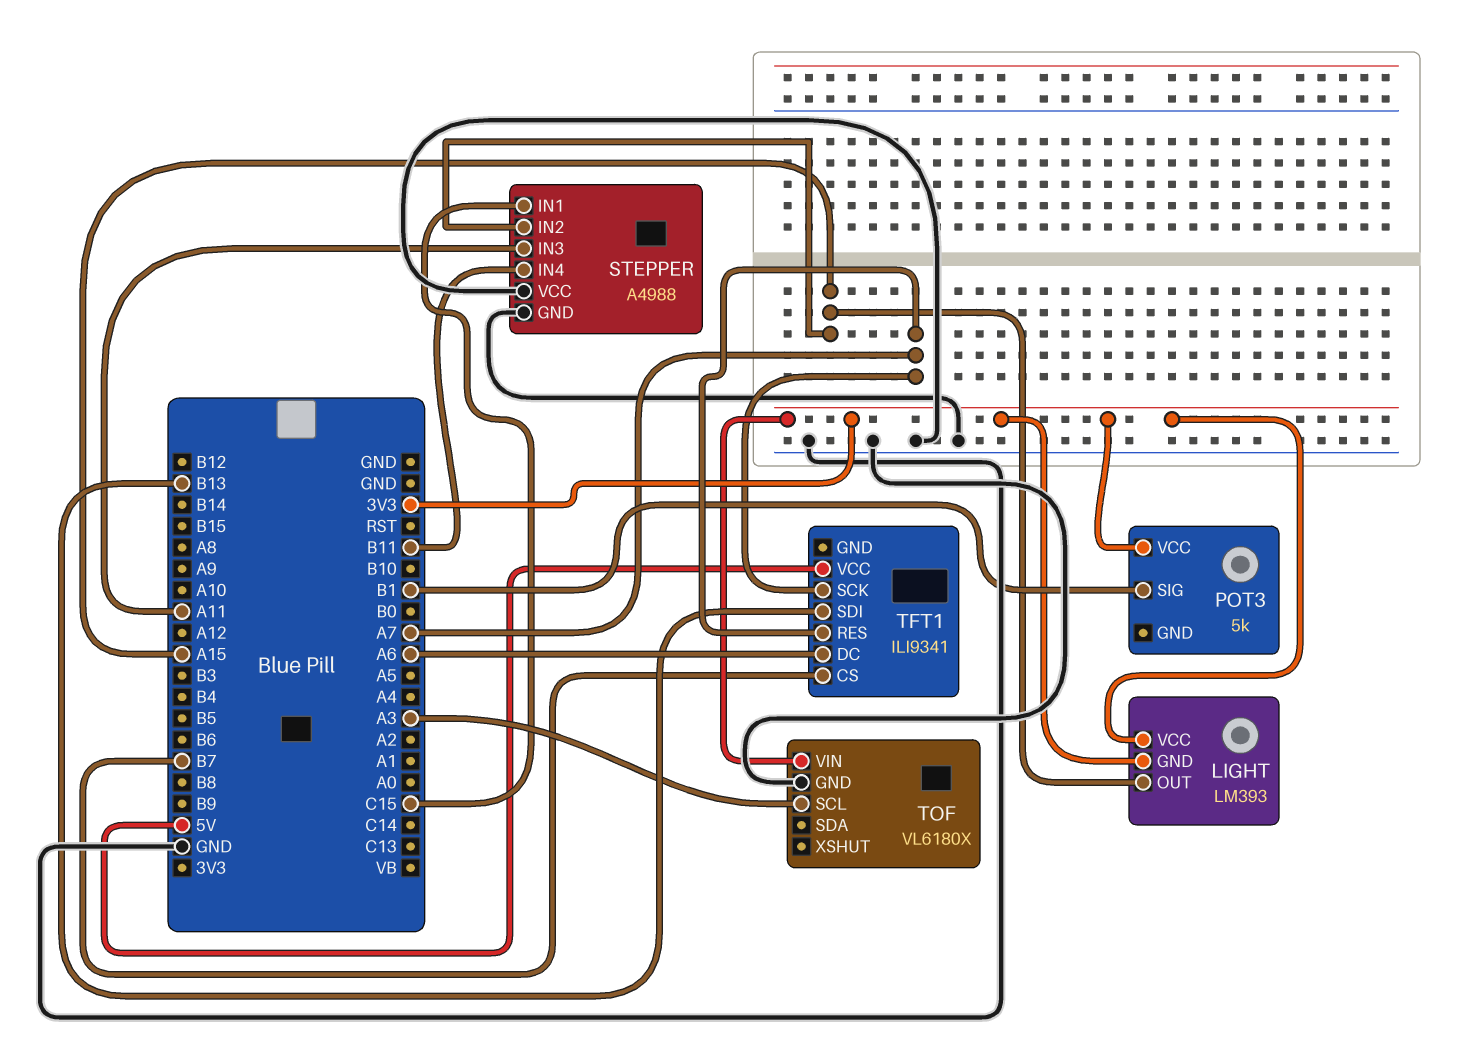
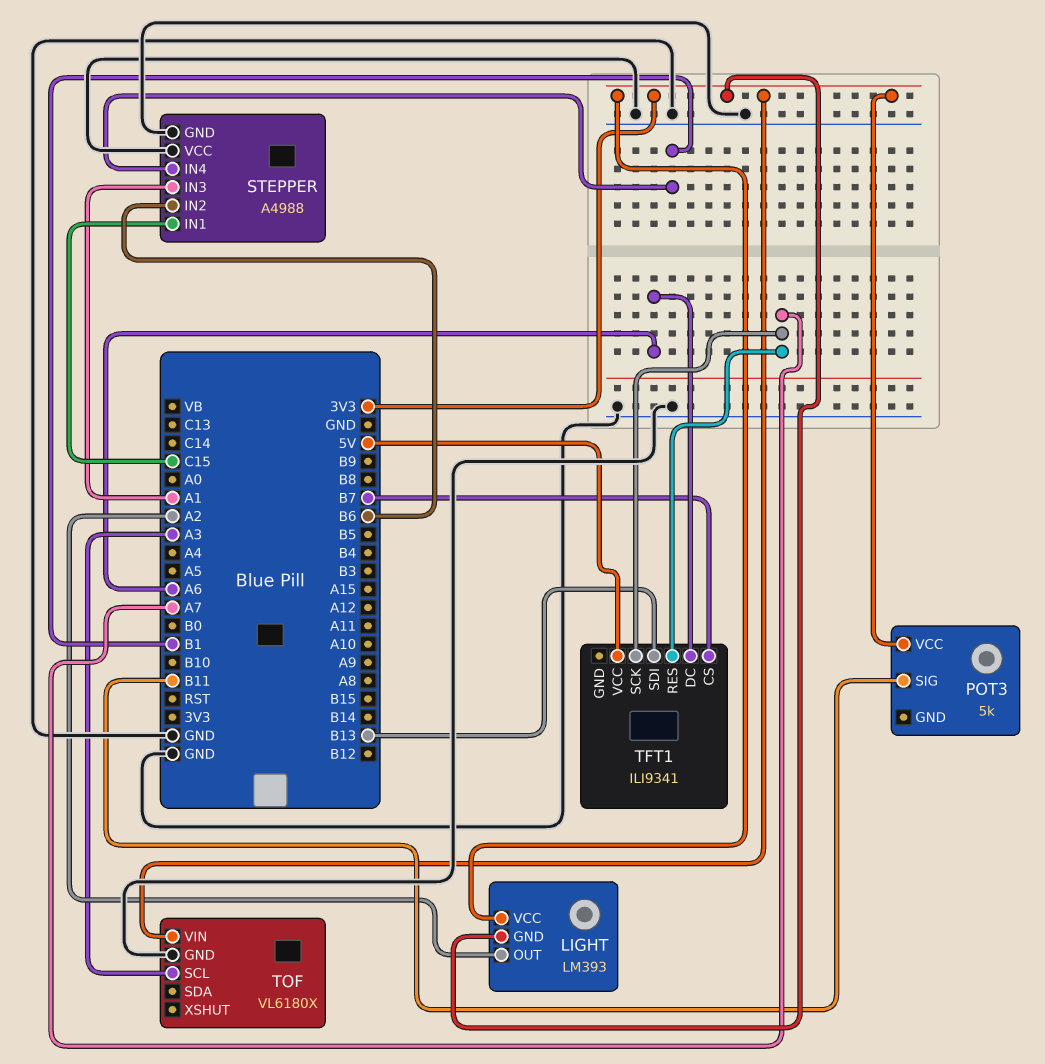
LIGHT pin OUT: A15 -> A2
POT3 pin SIG: B1 -> B11
STEPPER pin IN2: A15 -> B6
STEPPER pin IN3: A11 -> A1
STEPPER pin IN4: B11 -> B1

